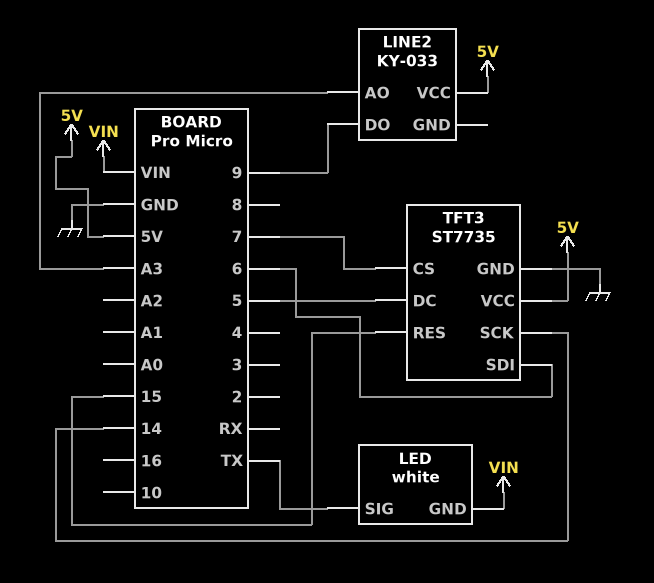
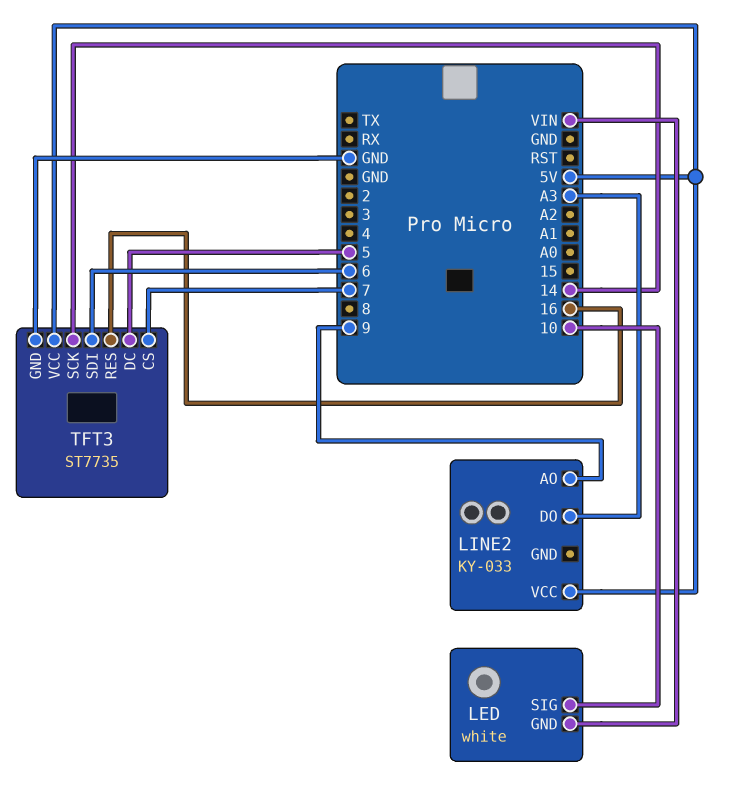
LED pin SIG: TX -> 10
LINE2 pin AO: A3 -> 9
LINE2 pin DO: 9 -> A3
TFT3 pin RES: 15 -> 16

